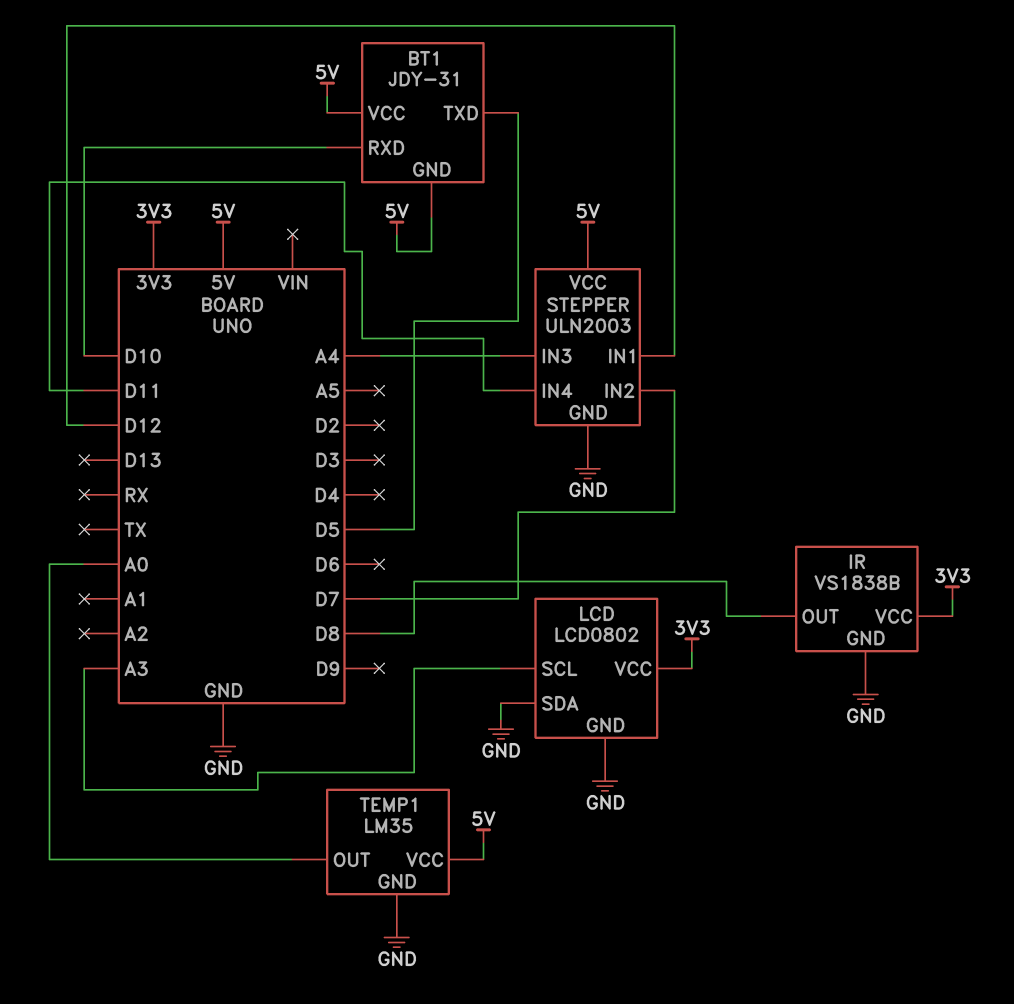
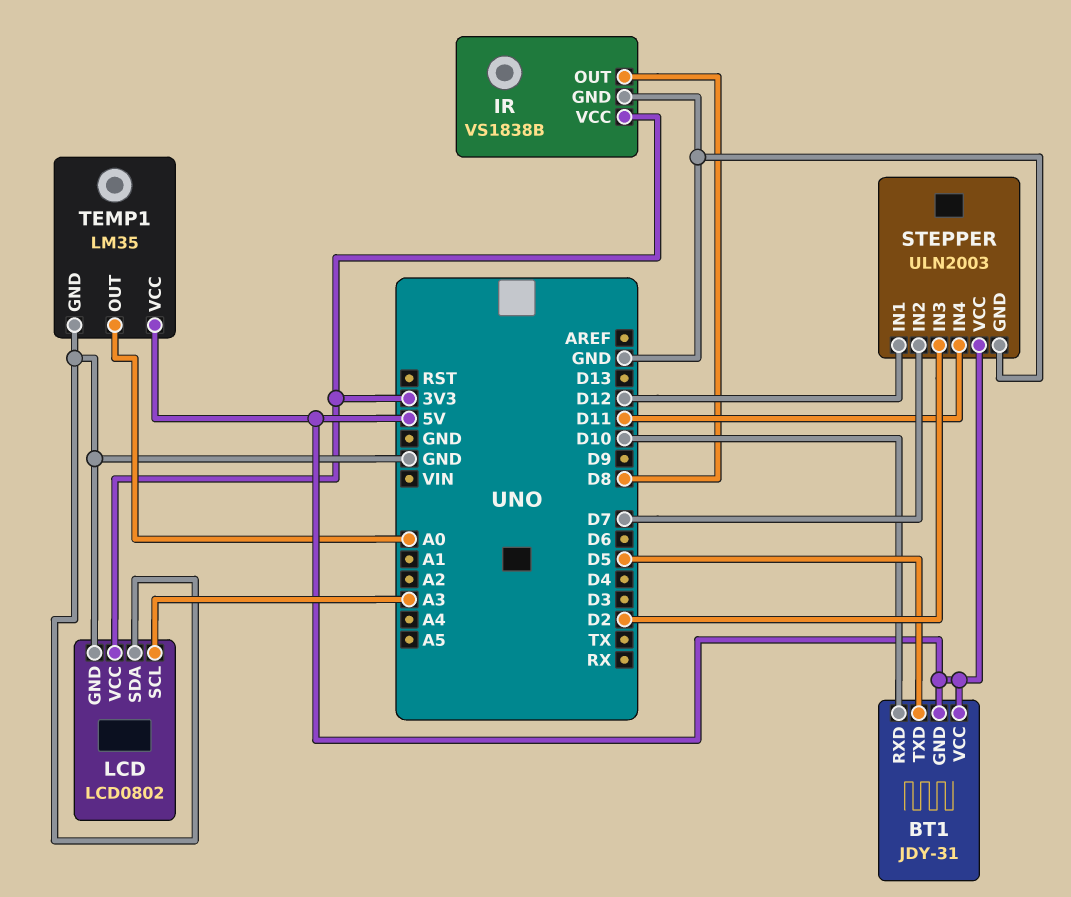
STEPPER pin IN3: A4 -> D2

